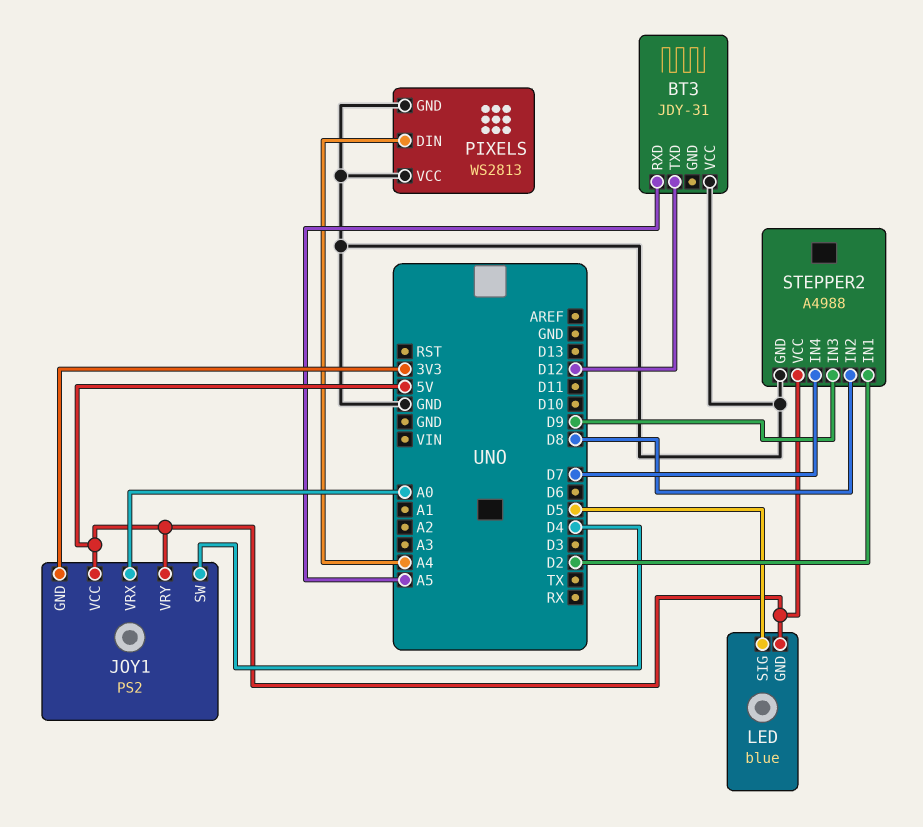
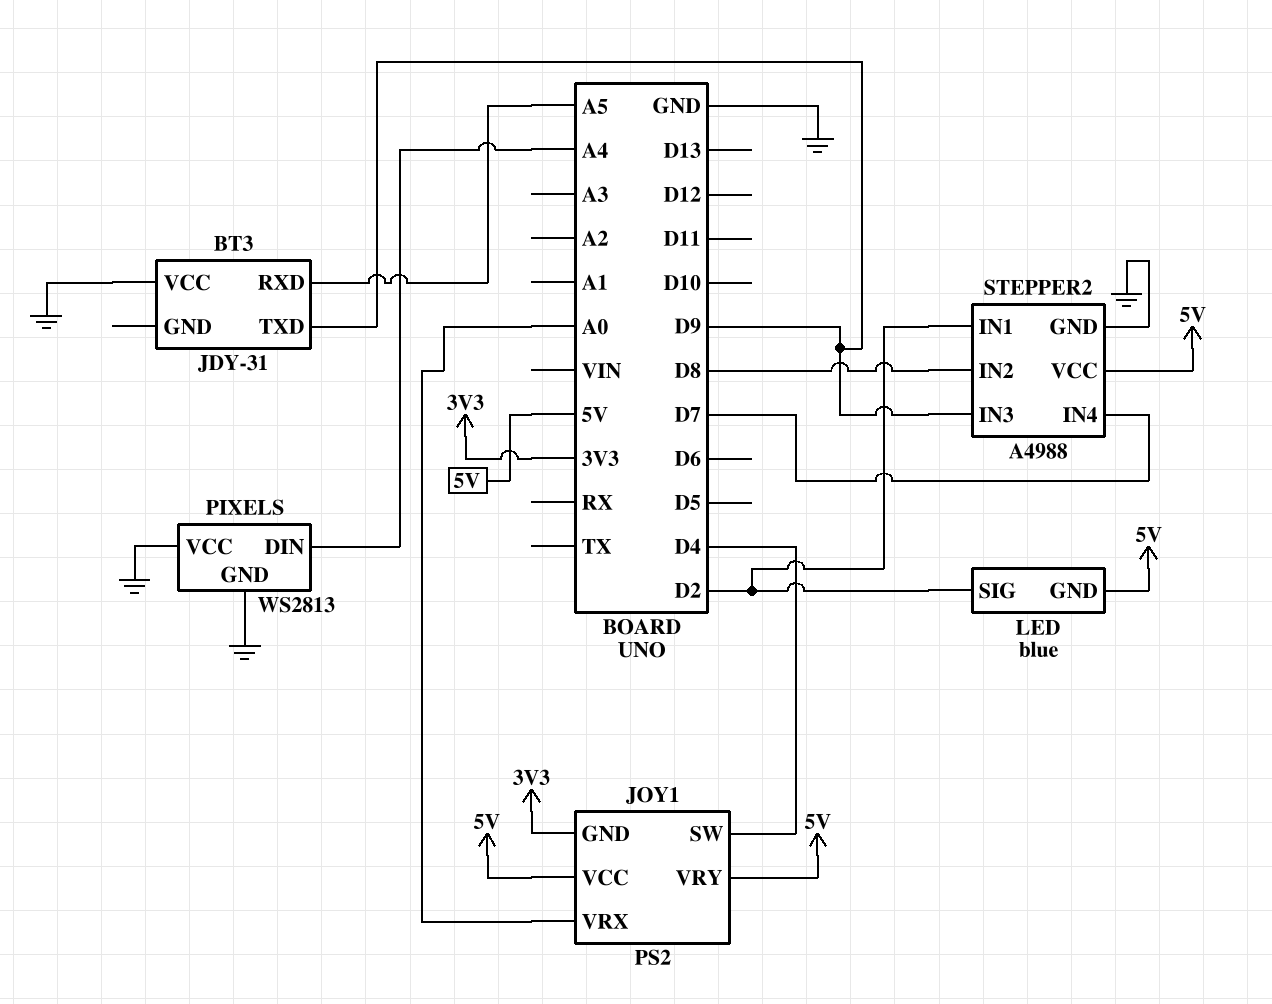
BT3 pin TXD: D12 -> D9
LED pin SIG: D5 -> D2

